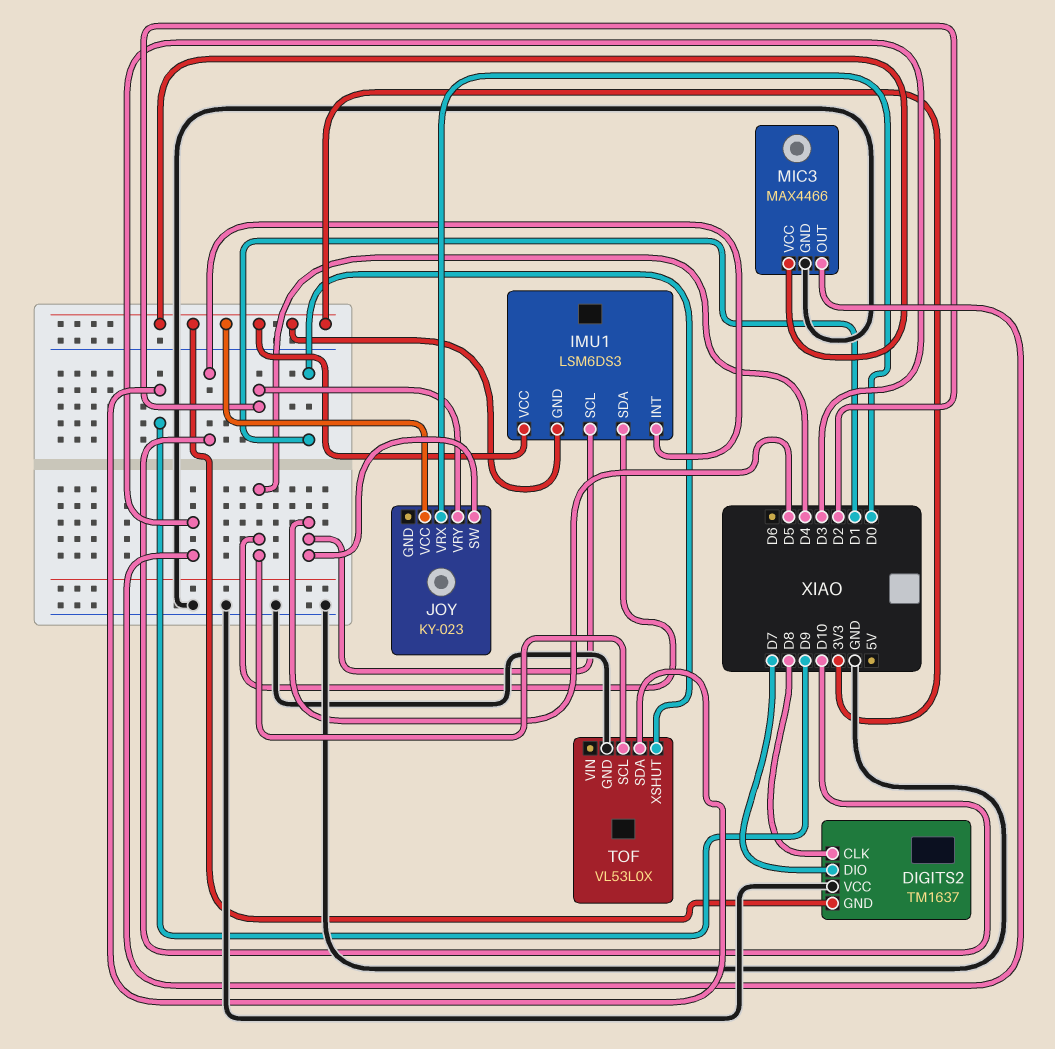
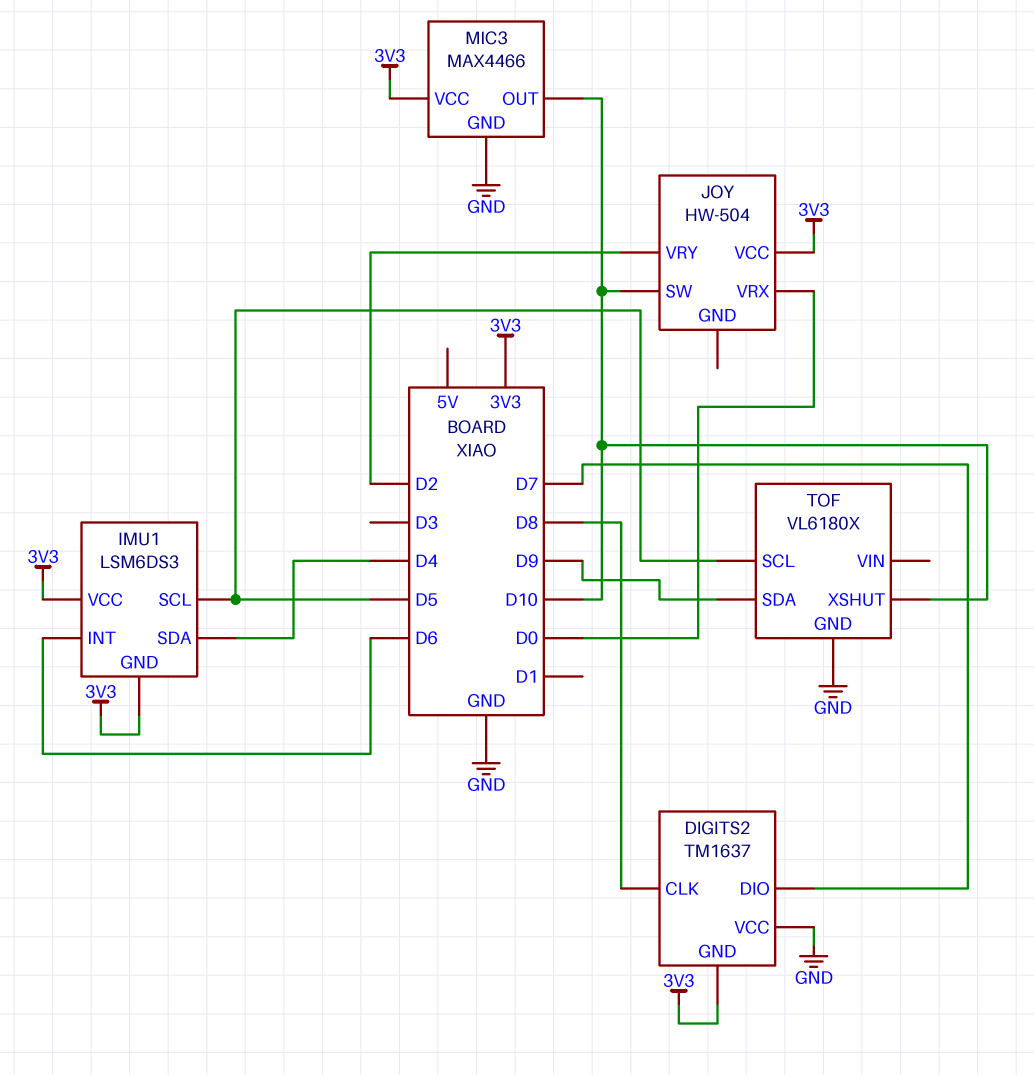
IMU1 pin INT: D10 -> D6
JOY: KY-023 -> HW-504
JOY pin SW: D5 -> D10
MIC3 pin OUT: D3 -> D10
TOF: VL53L0X -> VL6180X
TOF pin SCL: D4 -> D5
TOF pin XSHUT: D1 -> D10

